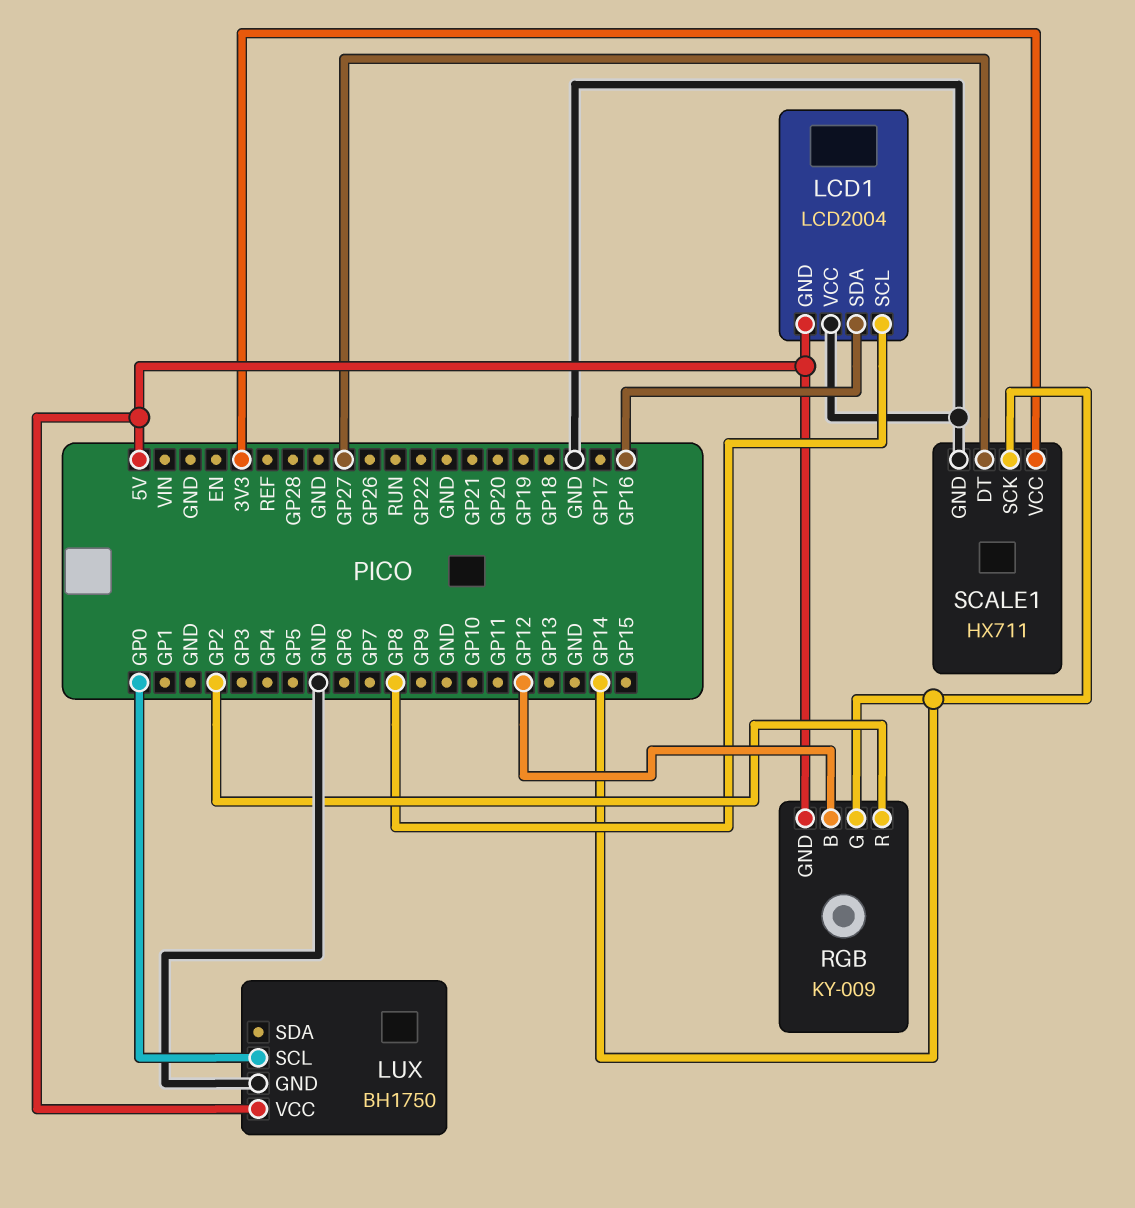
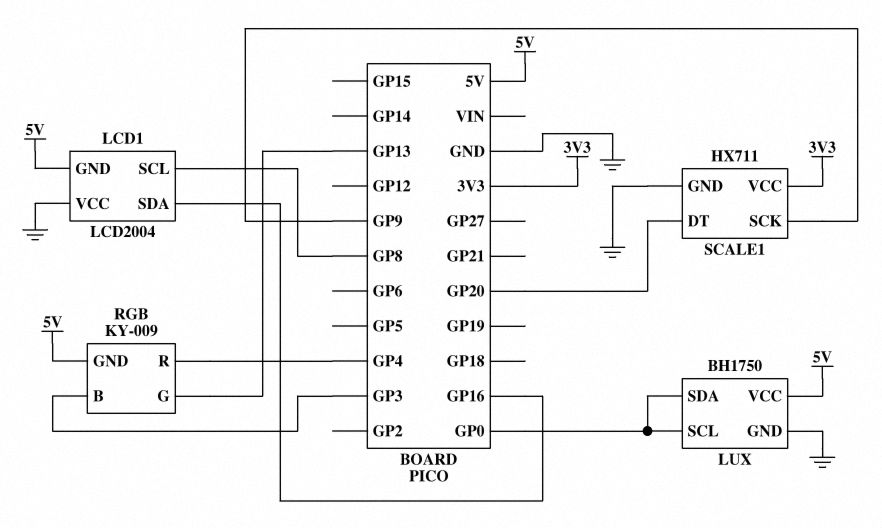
LUX pin SDA: none -> GP0
RGB pin B: GP12 -> GP3
RGB pin G: GP14 -> GP13
RGB pin R: GP2 -> GP4
SCALE1 pin DT: GP27 -> GP20
SCALE1 pin SCK: GP14 -> GP9

